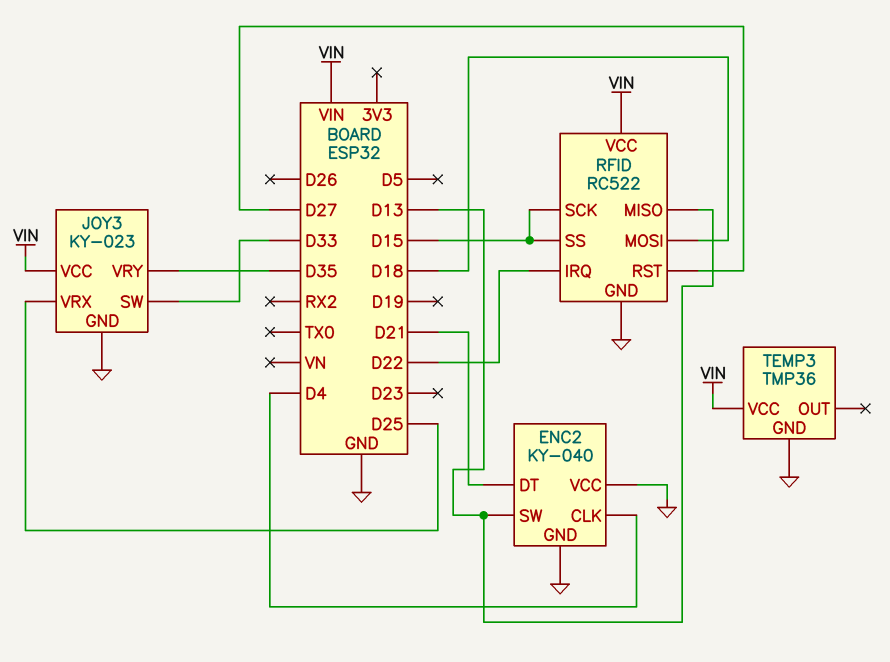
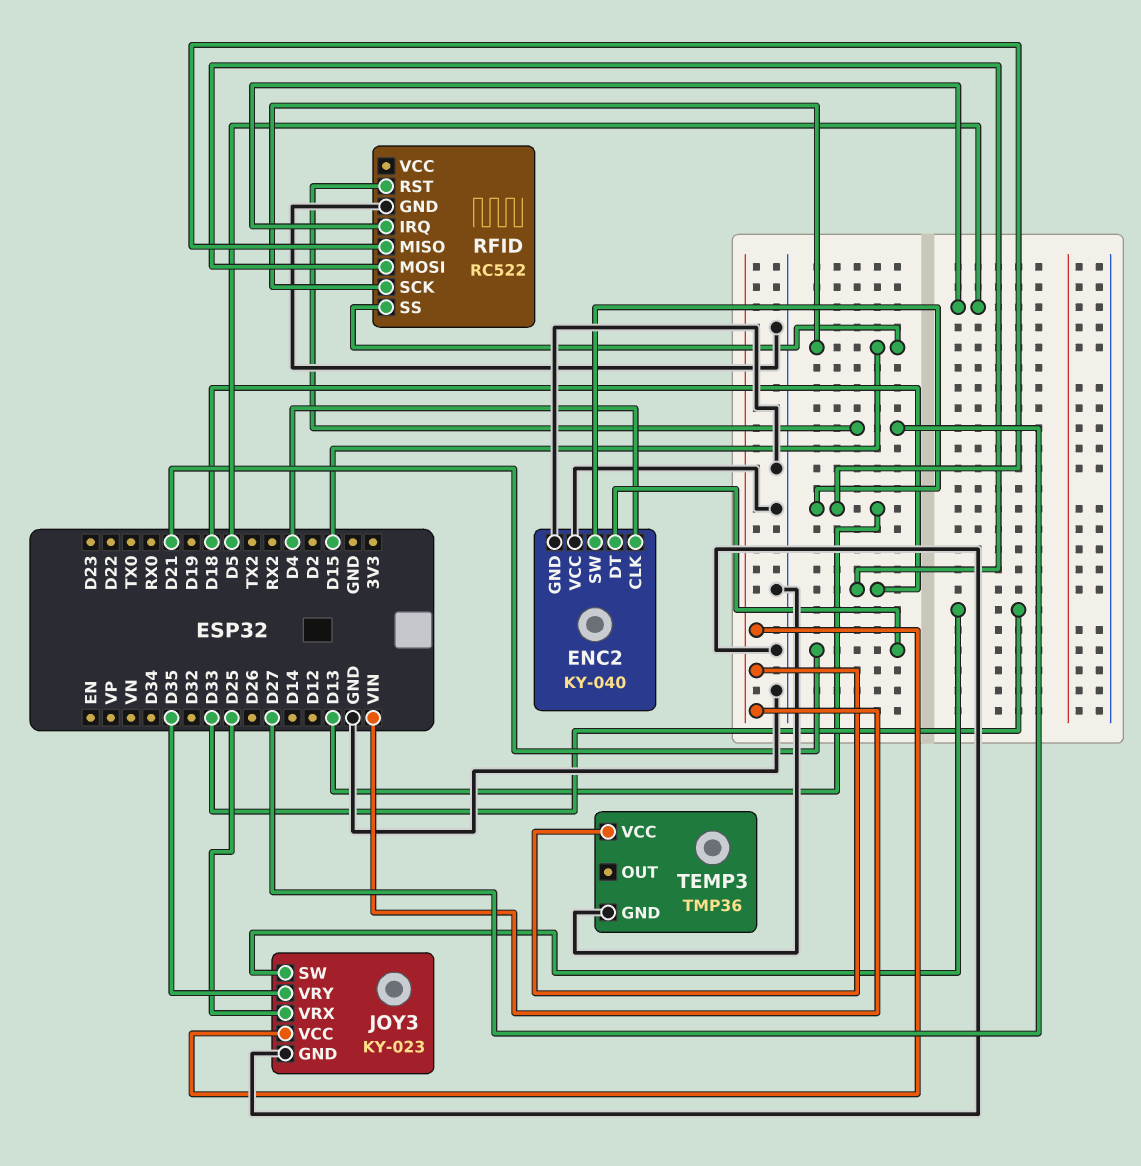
RFID pin IRQ: D22 -> D5
RFID pin VCC: VIN -> none

